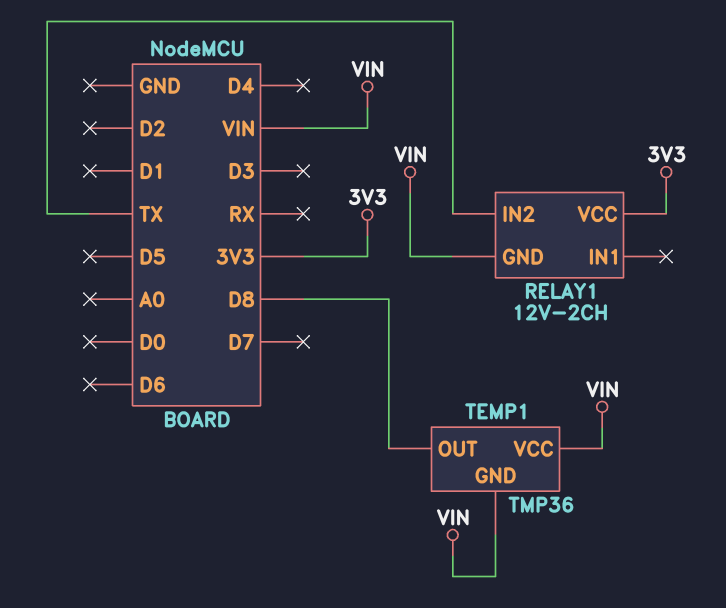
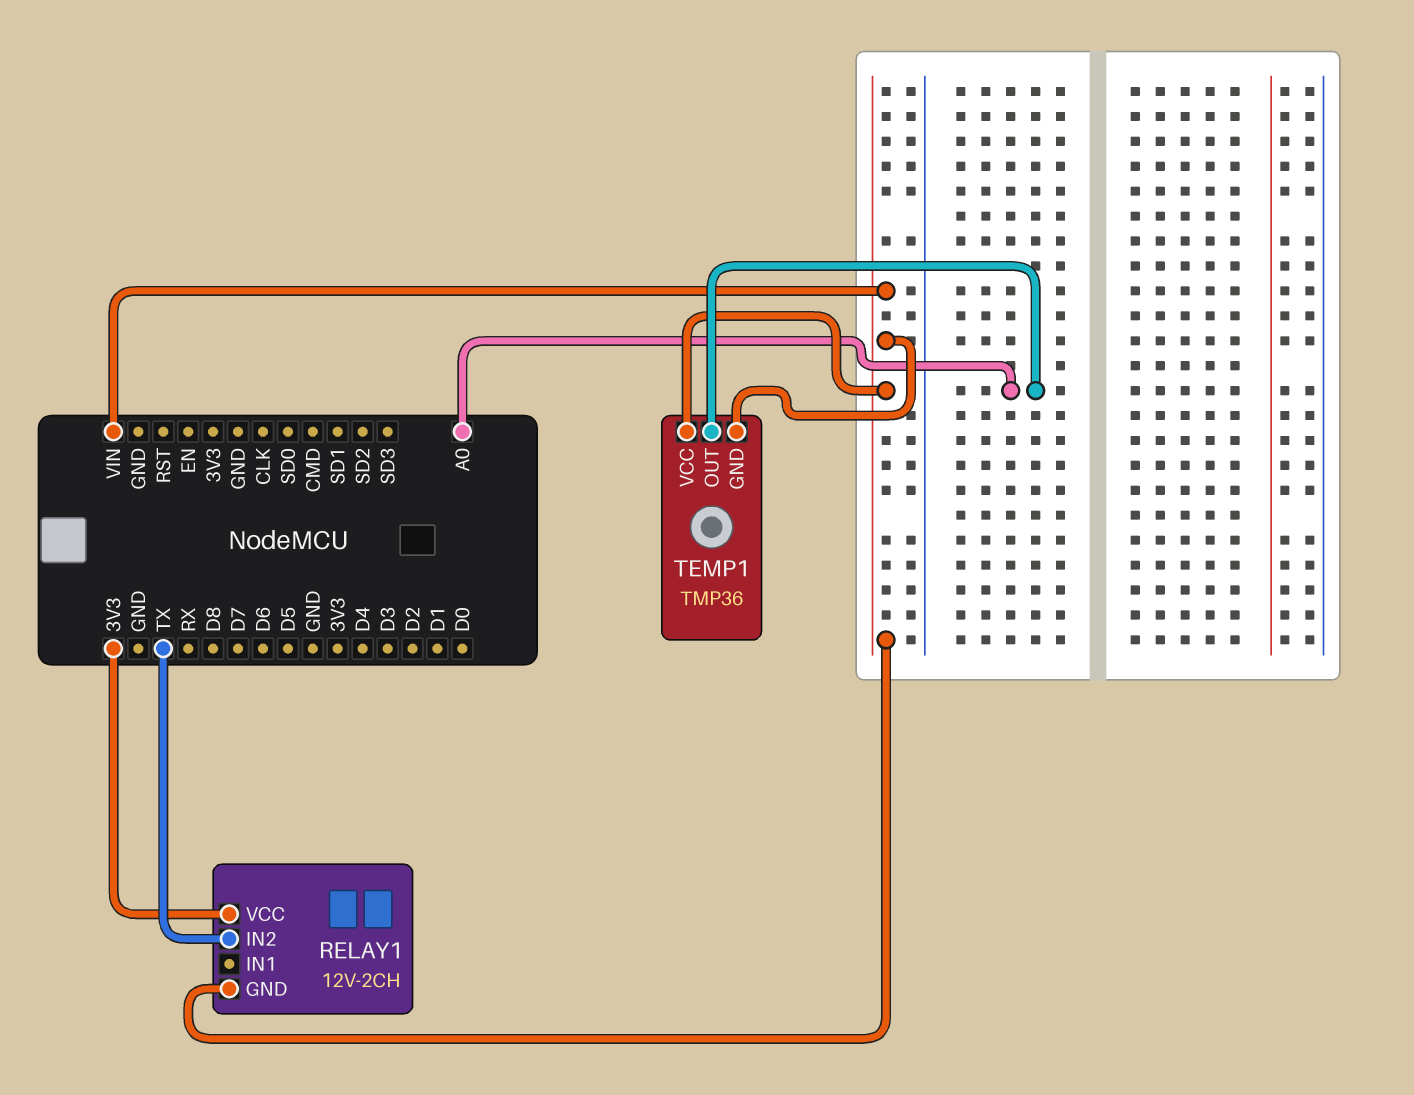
TEMP1 pin OUT: D8 -> A0

